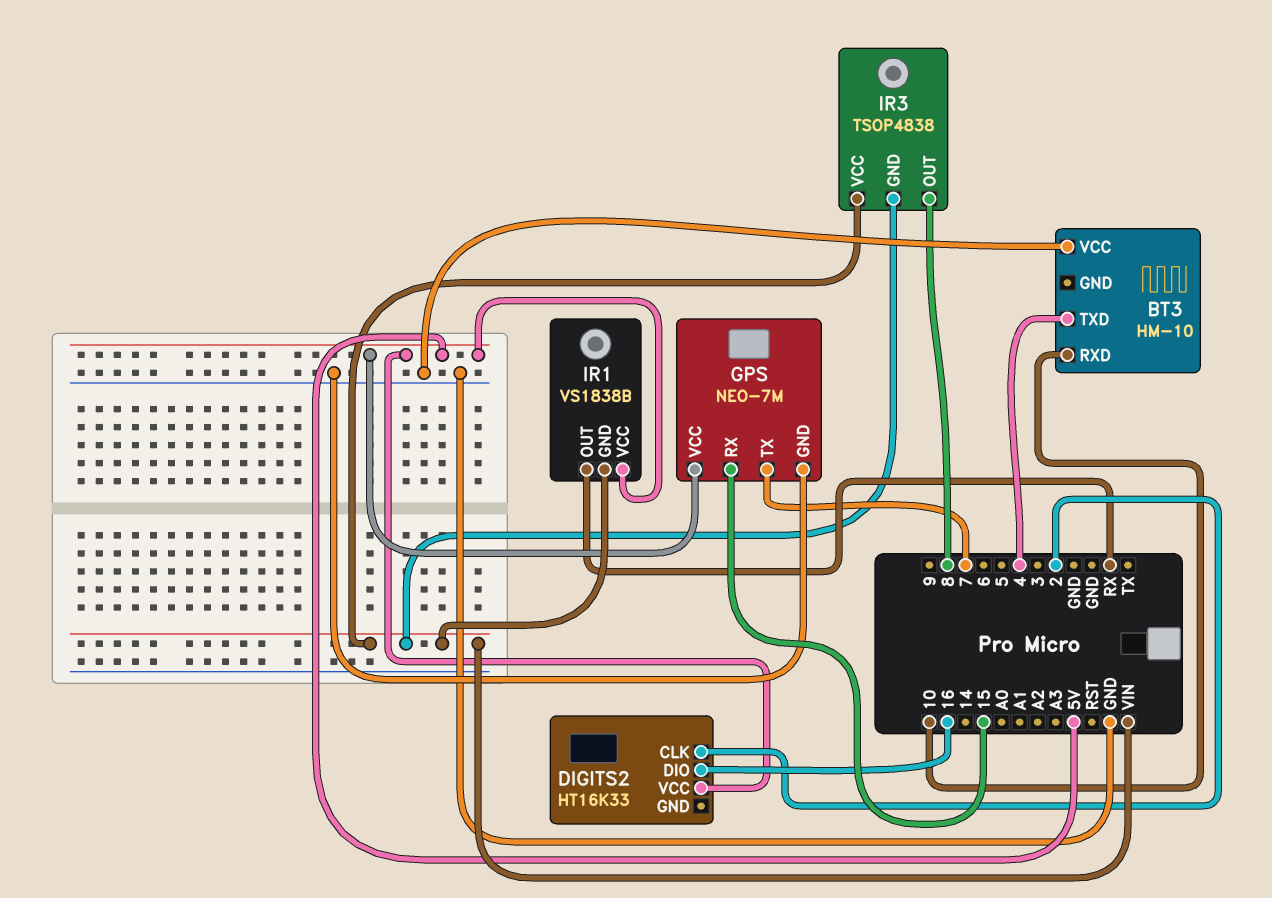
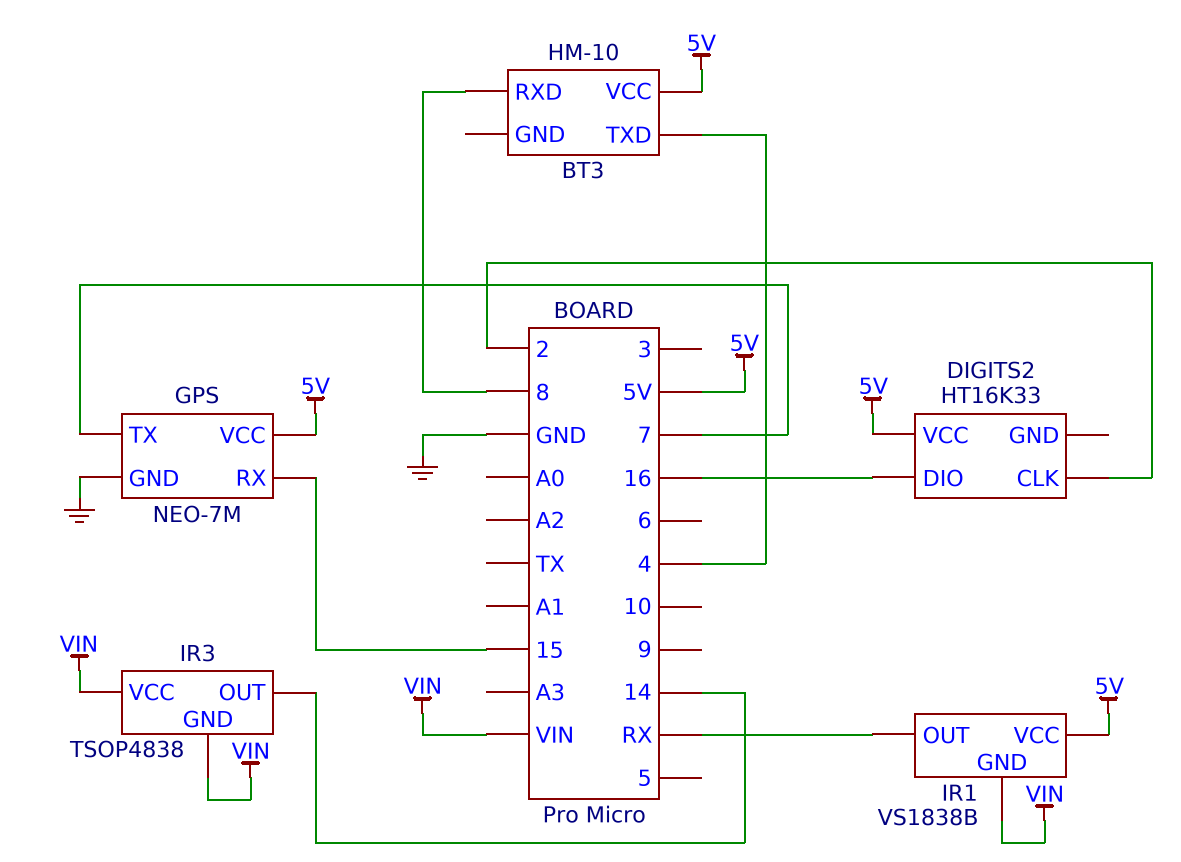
BT3 pin RXD: 10 -> 8
BT3 pin VCC: GND -> 5V
IR3 pin OUT: 8 -> 14

